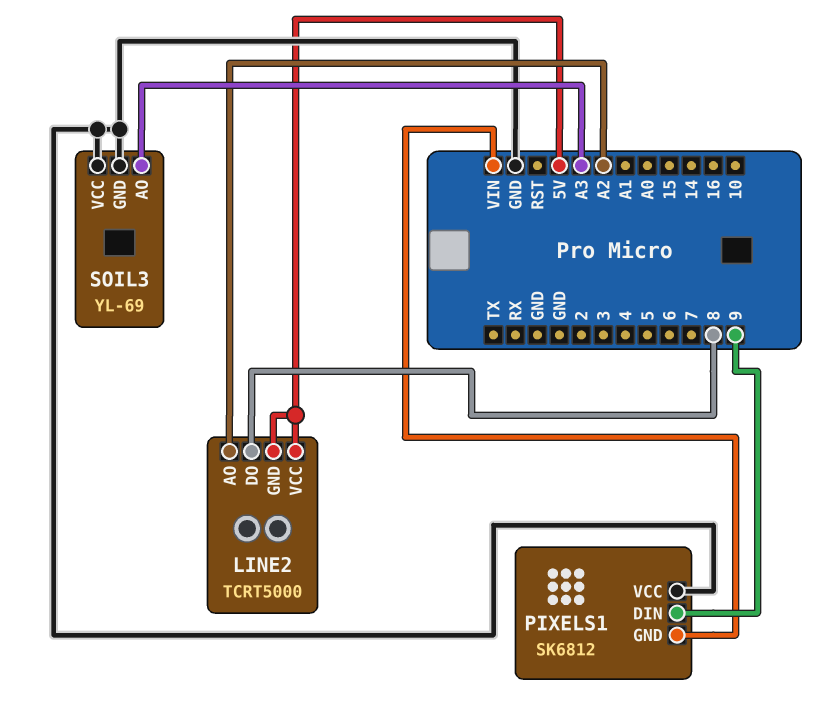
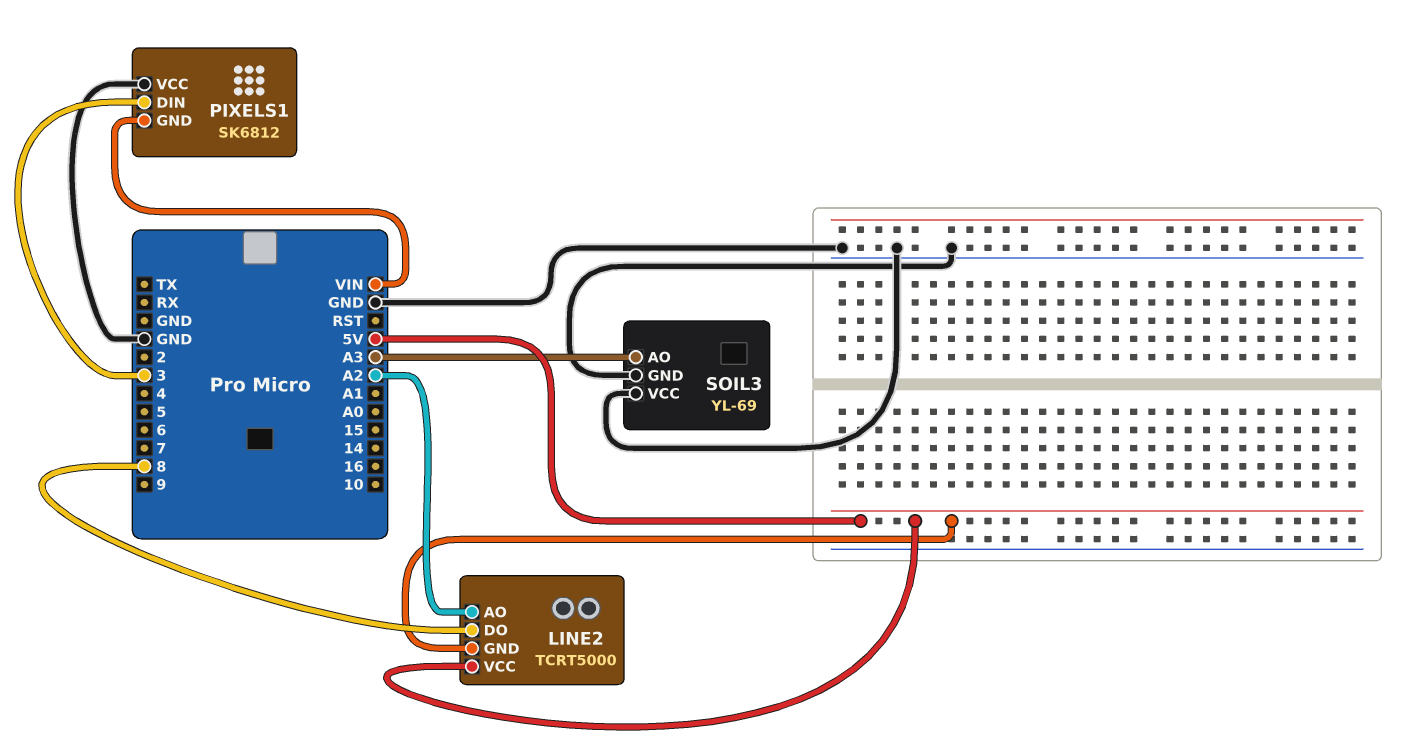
PIXELS1 pin DIN: 9 -> 3

